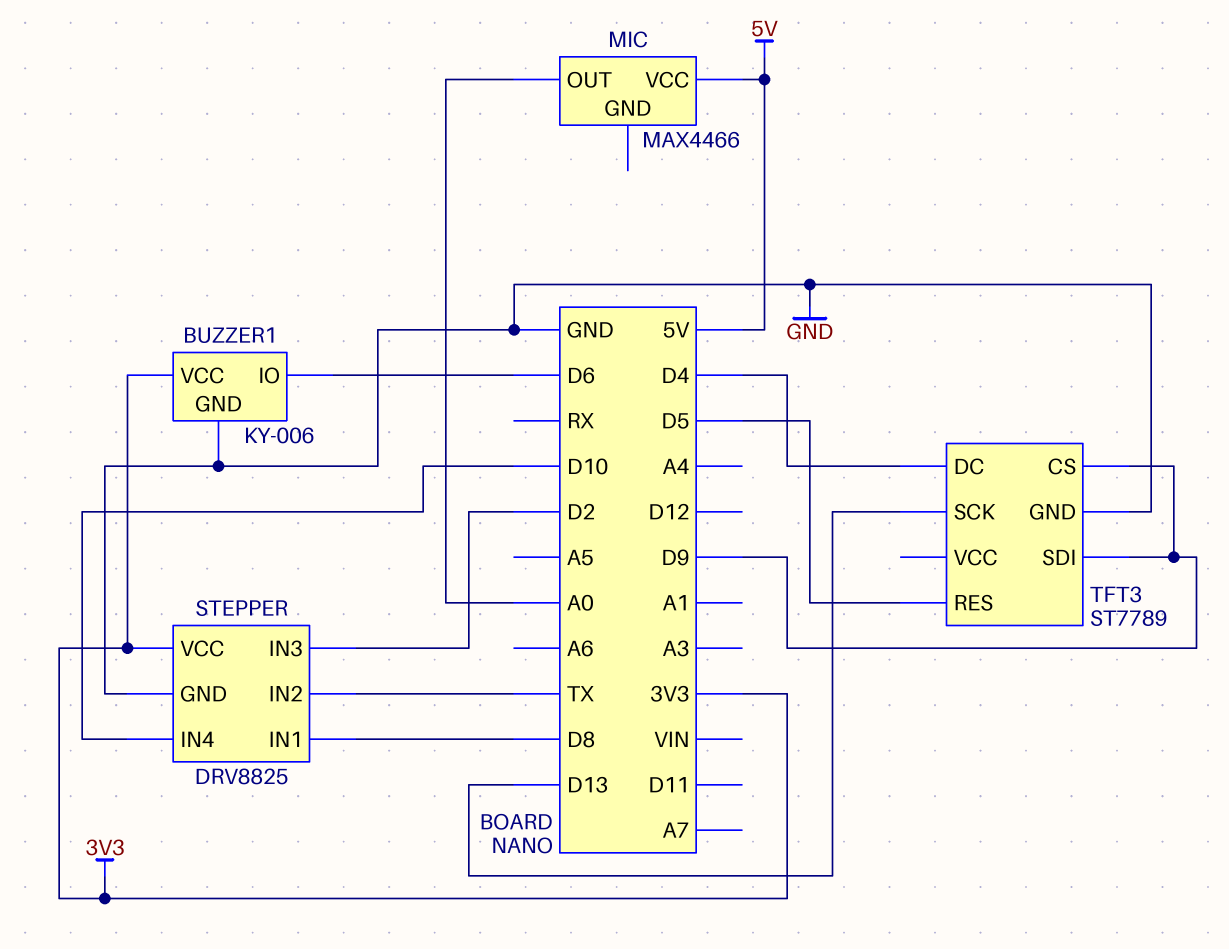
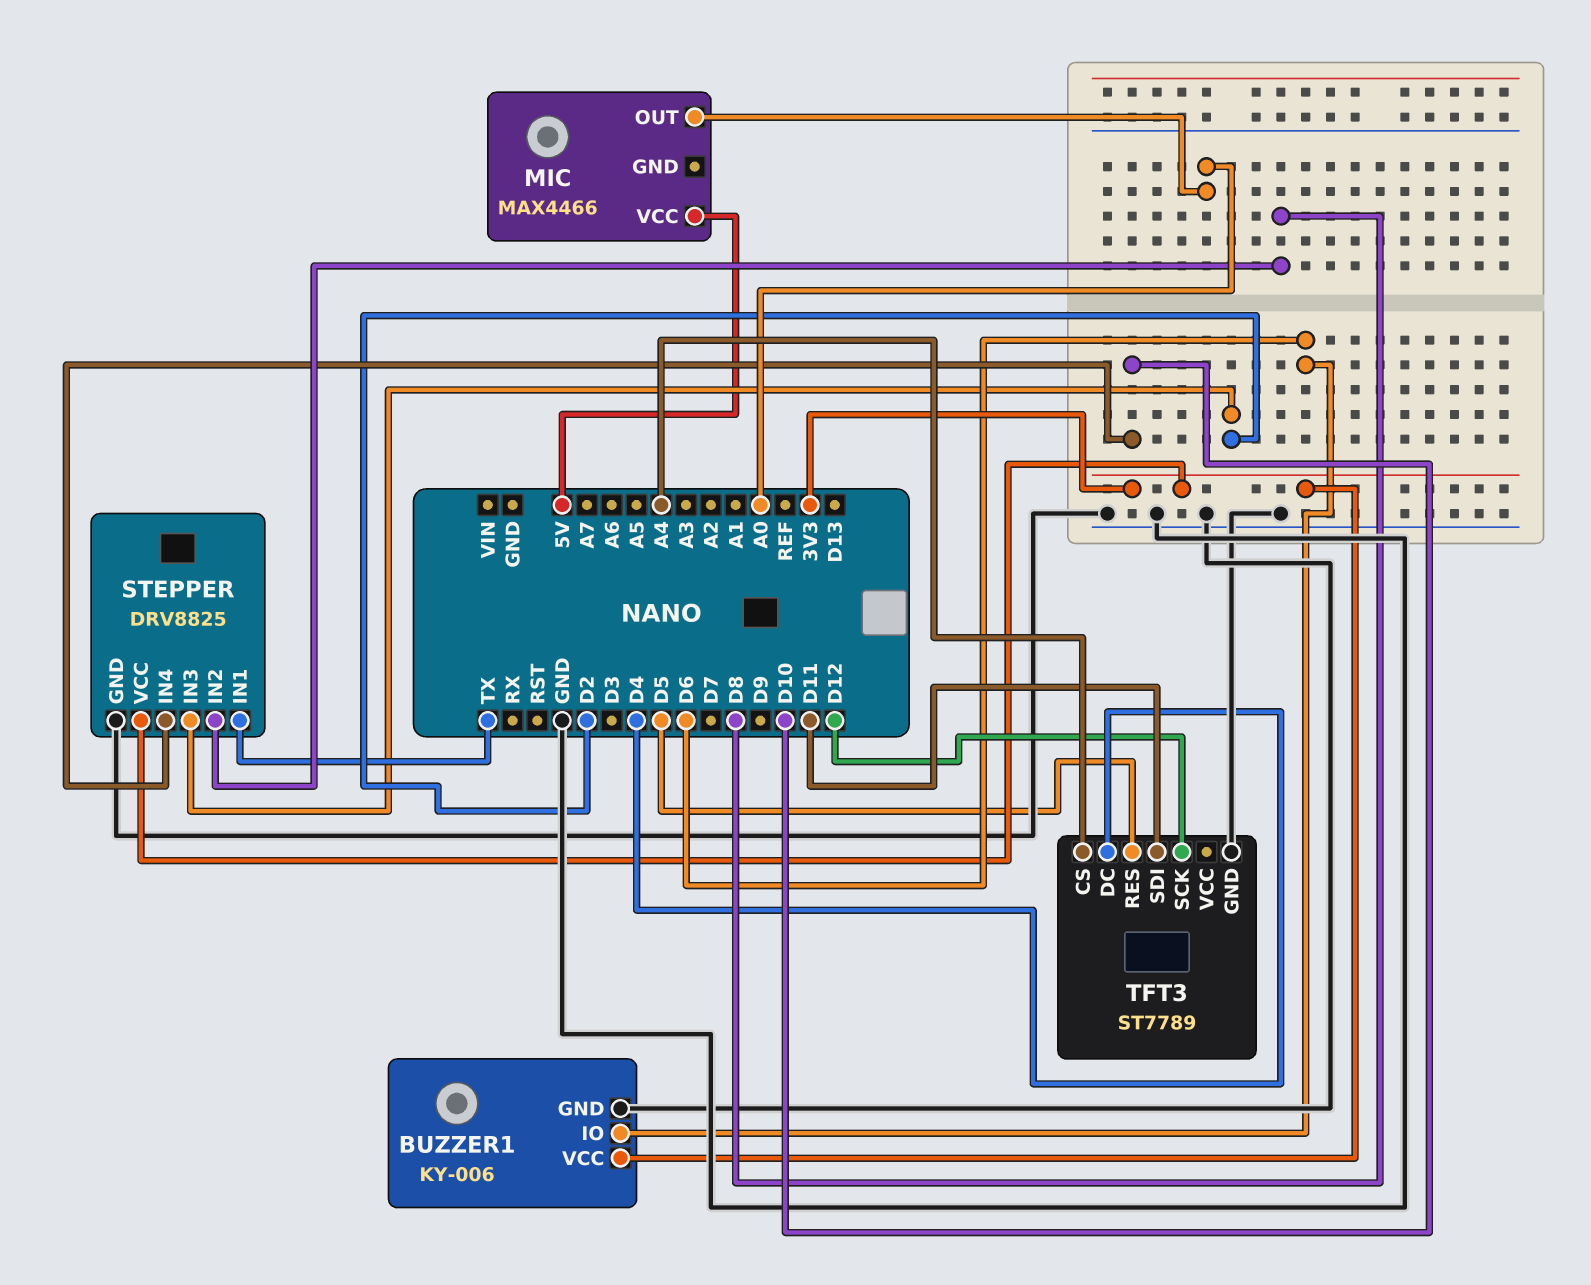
STEPPER pin IN1: D8 -> TX
STEPPER pin IN2: TX -> D8
TFT3 pin CS: D9 -> A4
TFT3 pin SCK: D13 -> D12
TFT3 pin SDI: D9 -> D11

